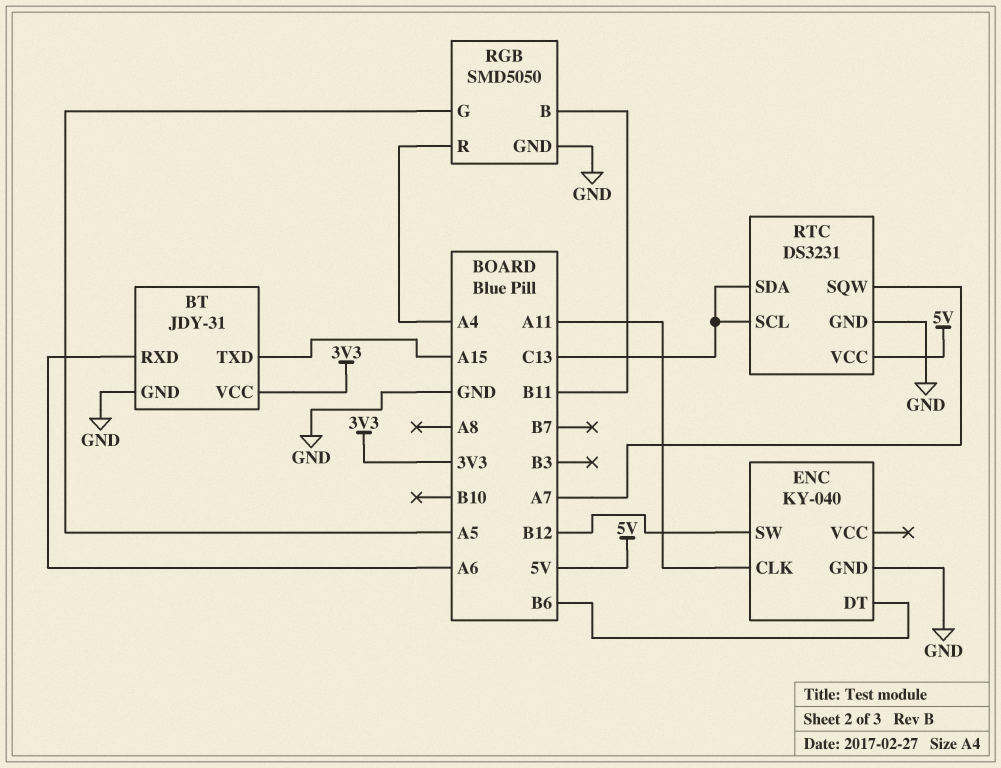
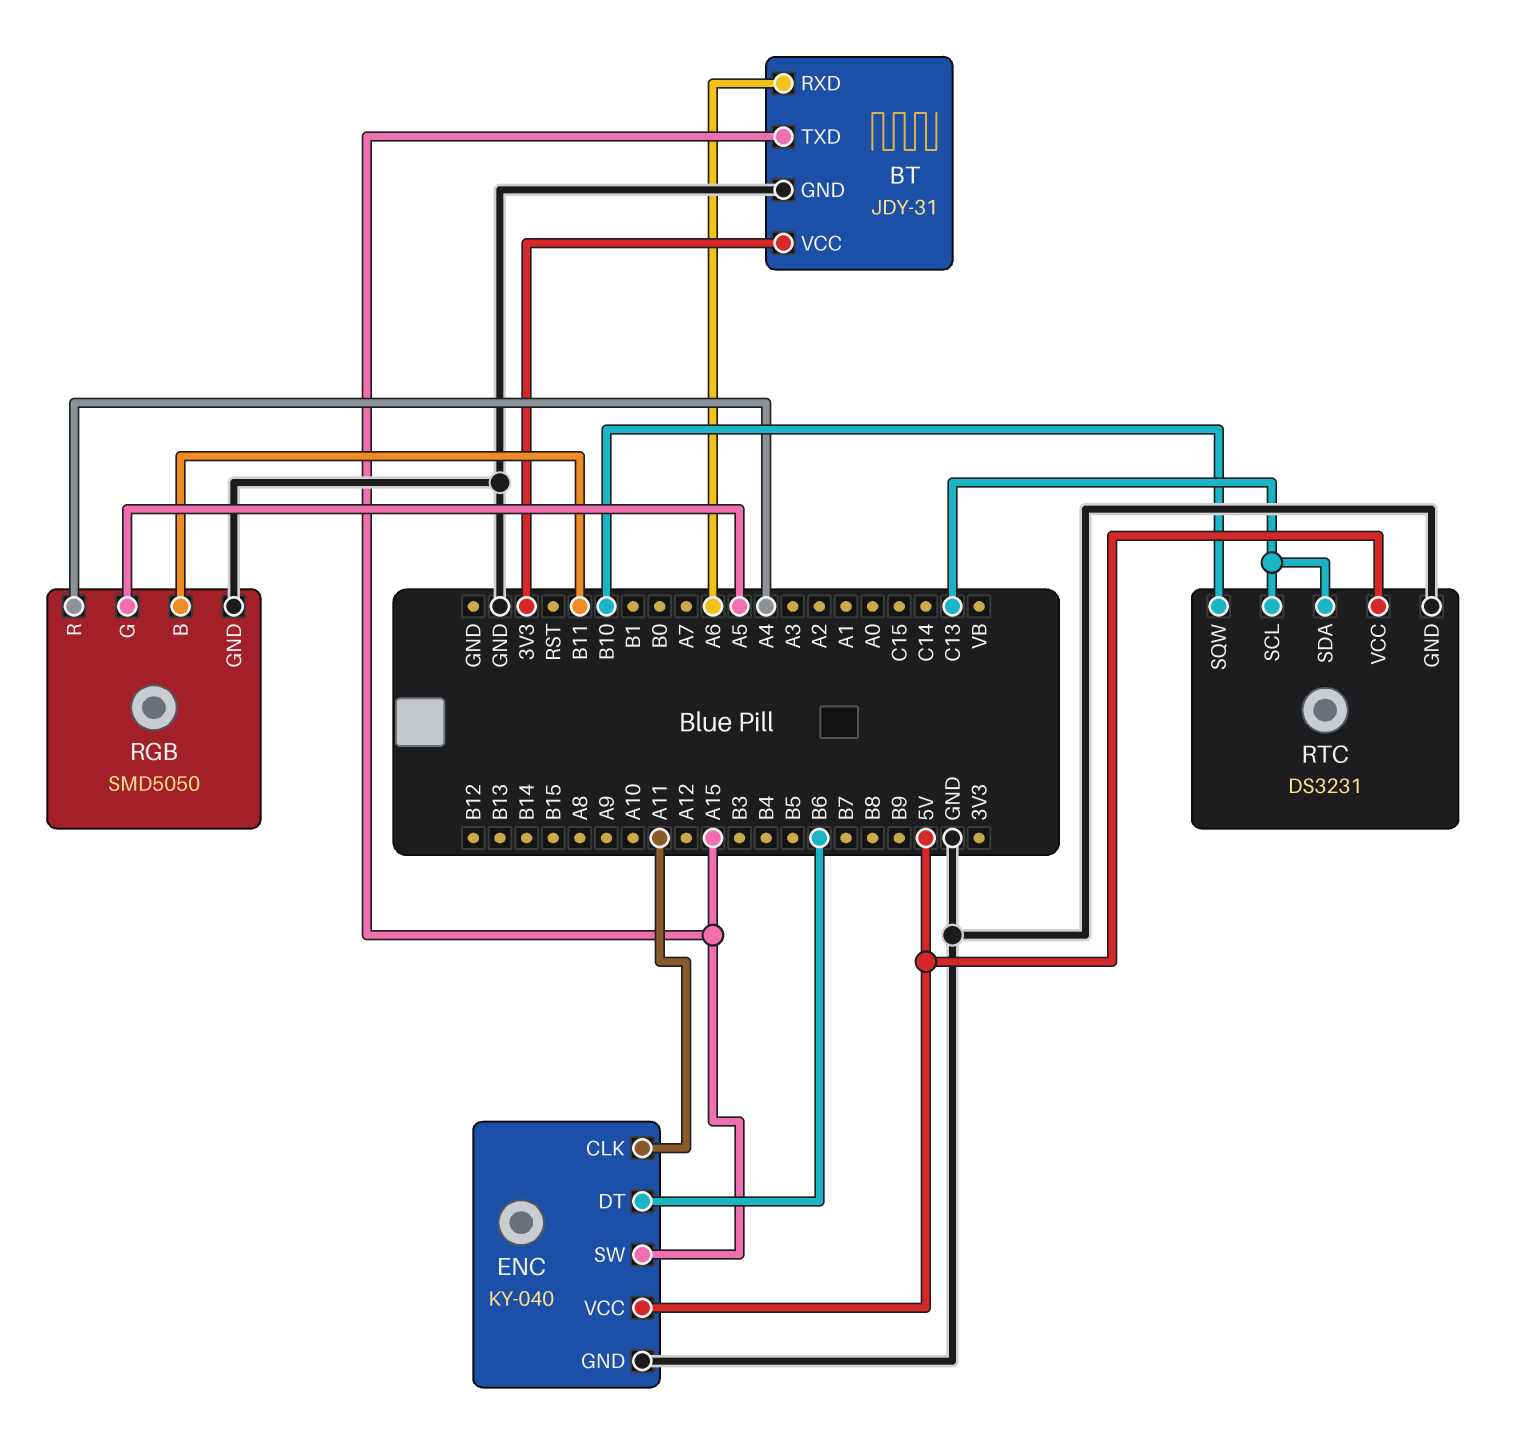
ENC pin SW: B12 -> A15
ENC pin VCC: none -> 5V
RTC pin SQW: A7 -> B10

